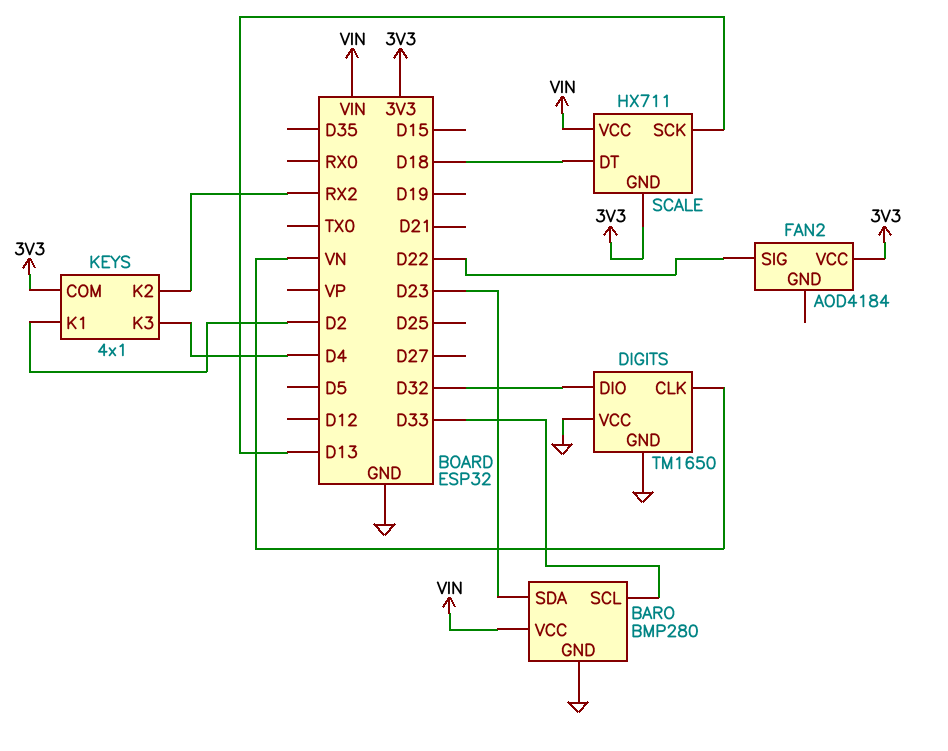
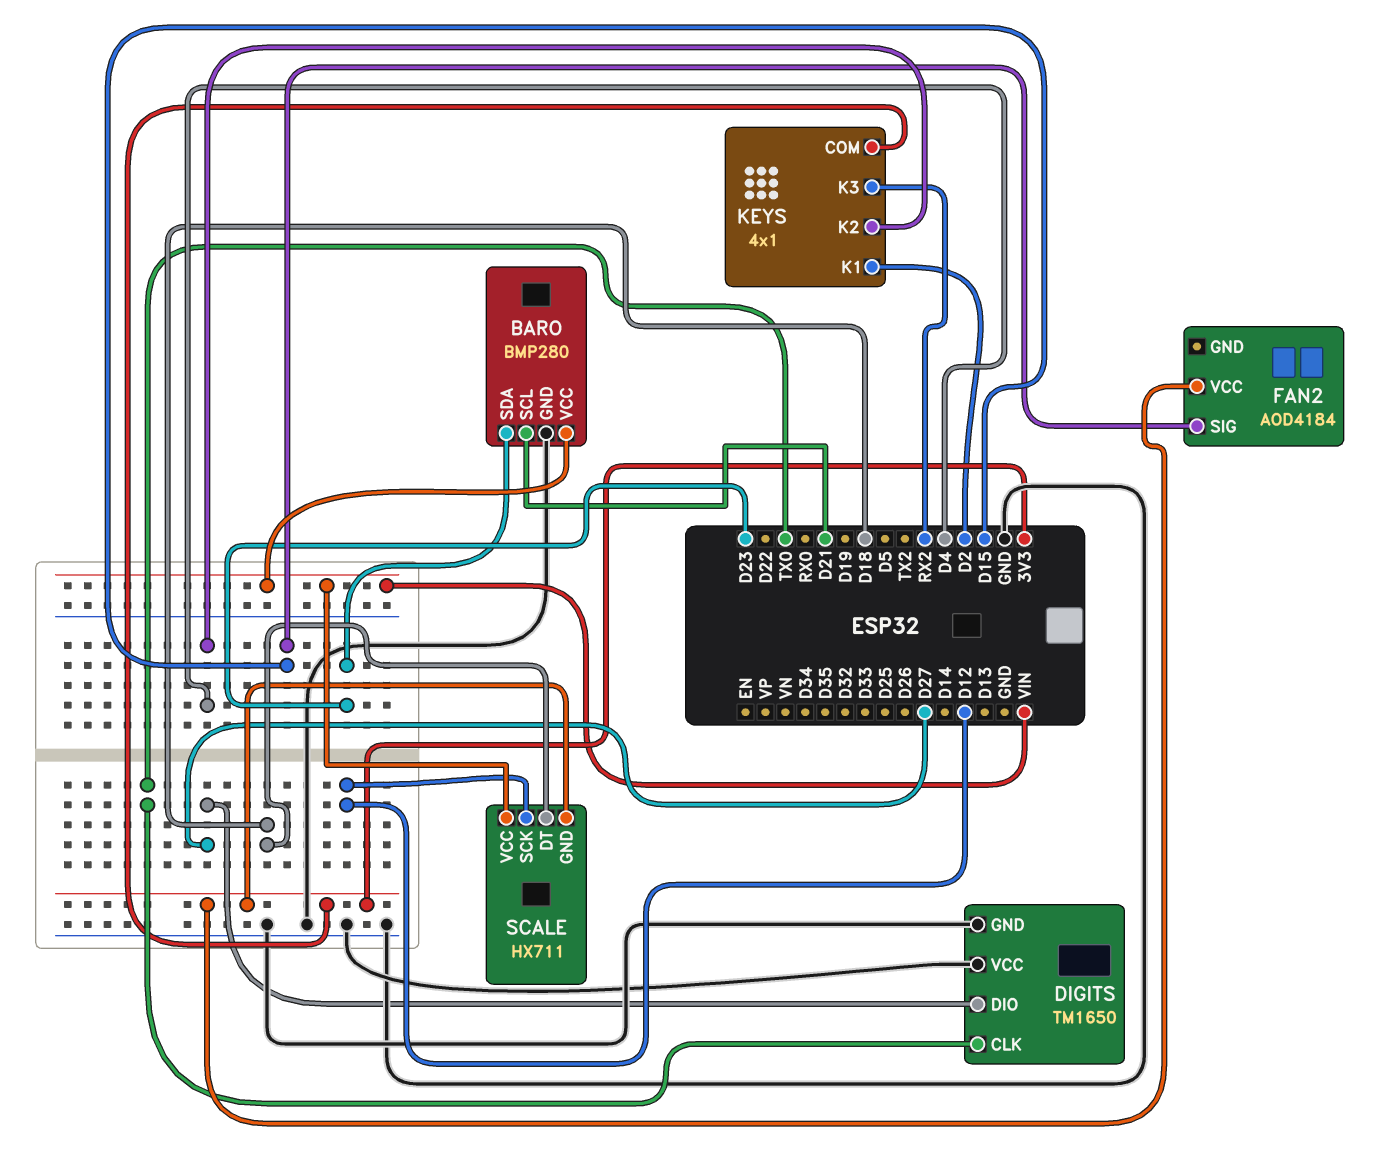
BARO pin SCL: D33 -> D21
DIGITS pin CLK: VN -> TX0
DIGITS pin DIO: D32 -> D27
FAN2 pin SIG: D22 -> D15
KEYS pin K2: RX2 -> D4
KEYS pin K3: D4 -> RX2
SCALE pin SCK: D13 -> D12

